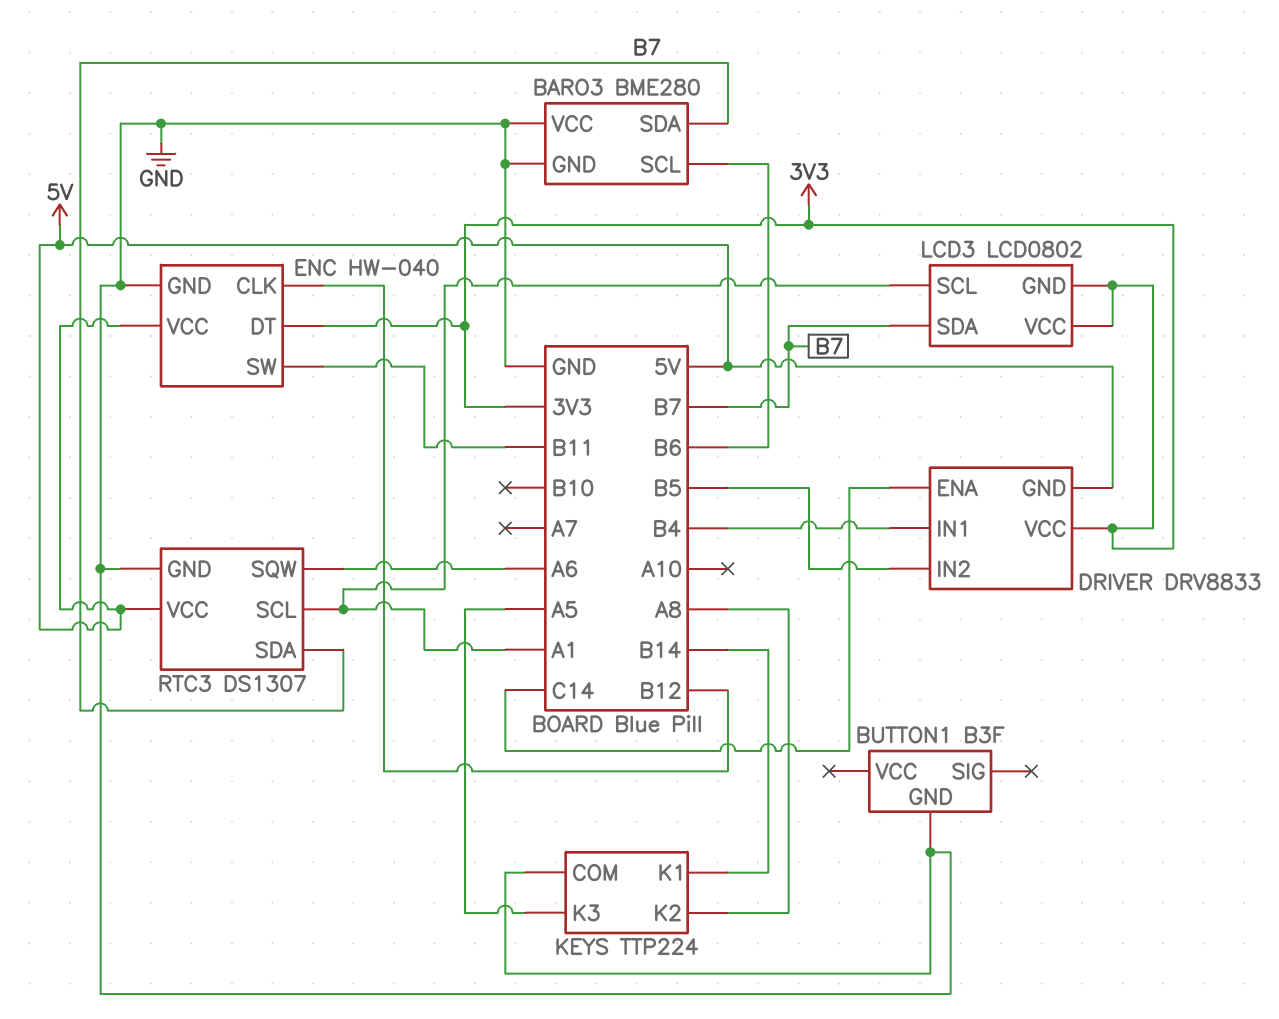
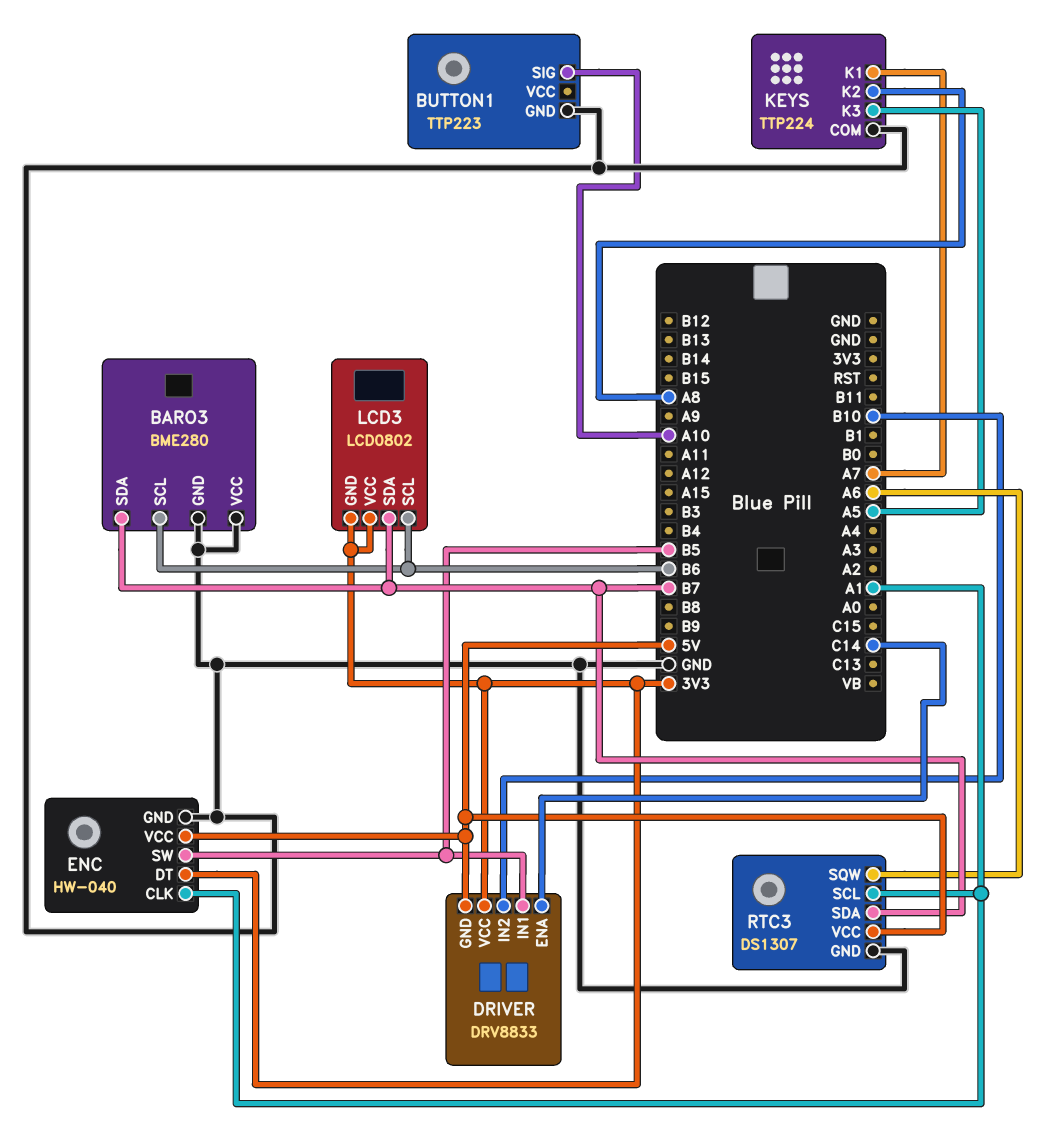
BUTTON1: B3F -> TTP223
BUTTON1 pin SIG: none -> A10
DRIVER pin IN1: B4 -> B5
DRIVER pin IN2: B5 -> B10
ENC pin CLK: B12 -> A1
ENC pin SW: B11 -> B5
KEYS pin K1: B14 -> A7
LCD3 pin SCL: A1 -> B6

